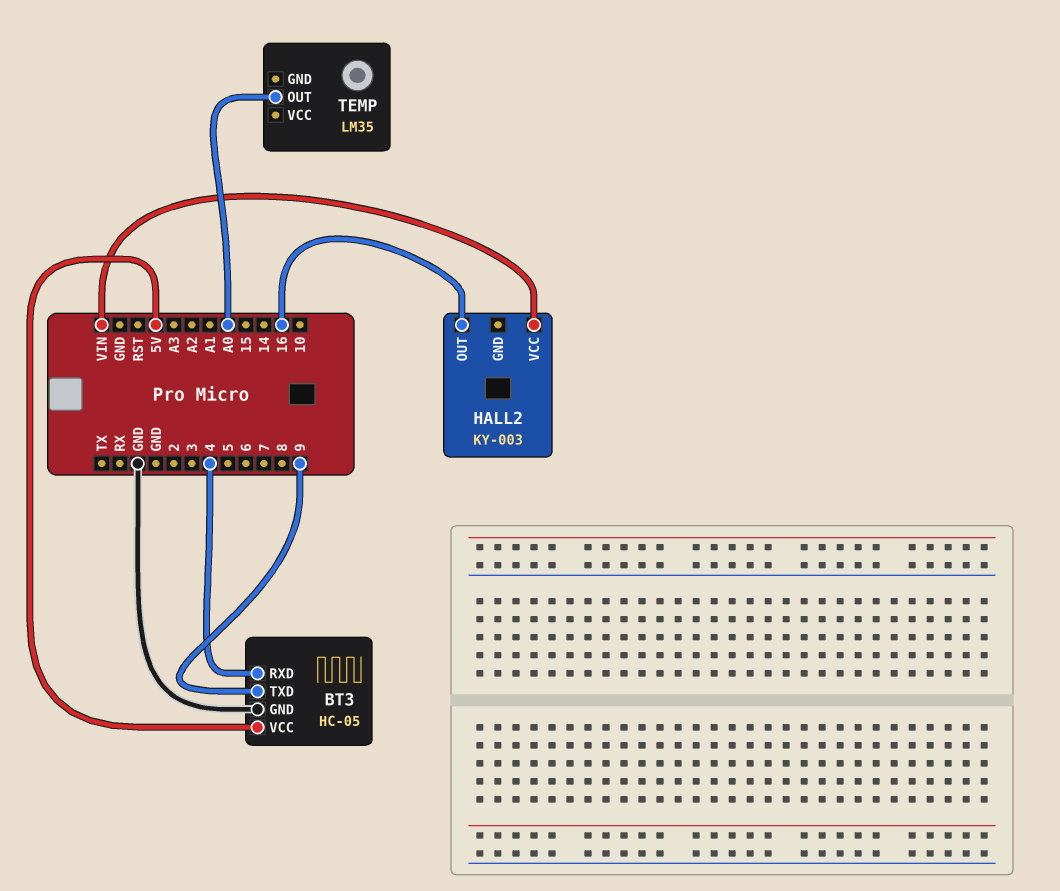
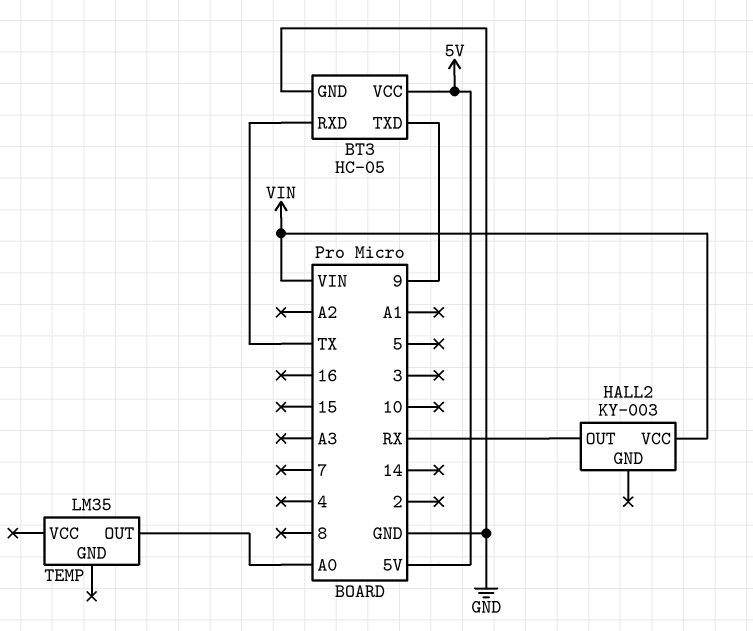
BT3 pin RXD: 4 -> TX
HALL2 pin OUT: 16 -> RX

